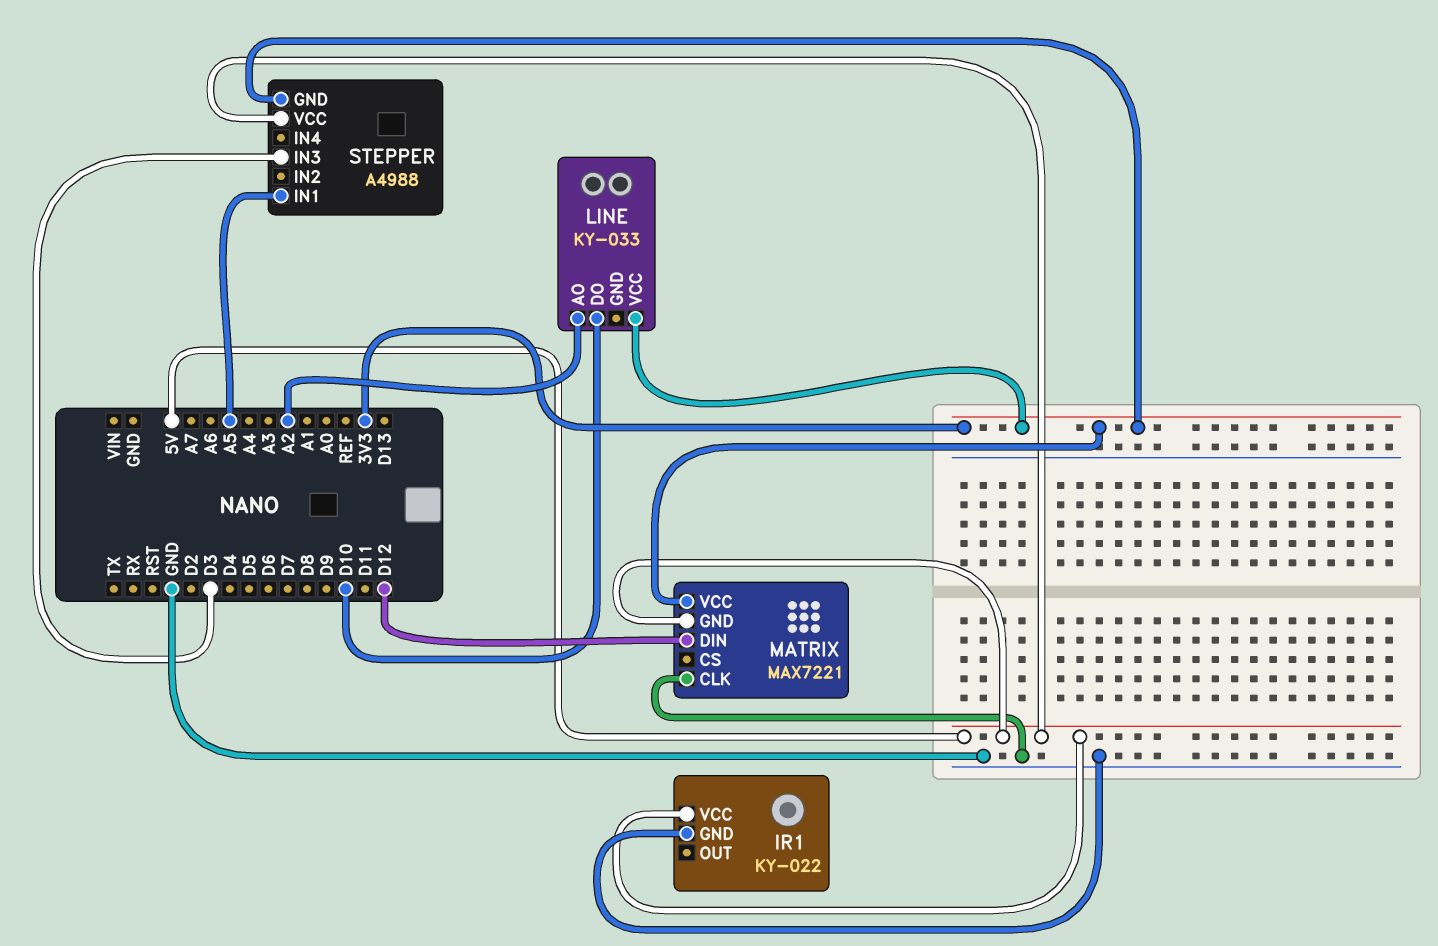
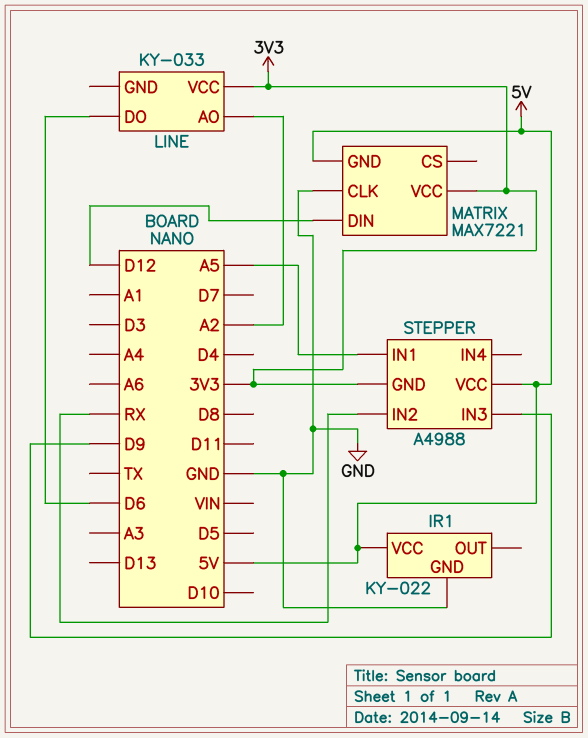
LINE pin DO: D10 -> D6
STEPPER pin IN2: none -> RX
STEPPER pin IN3: D3 -> D9

